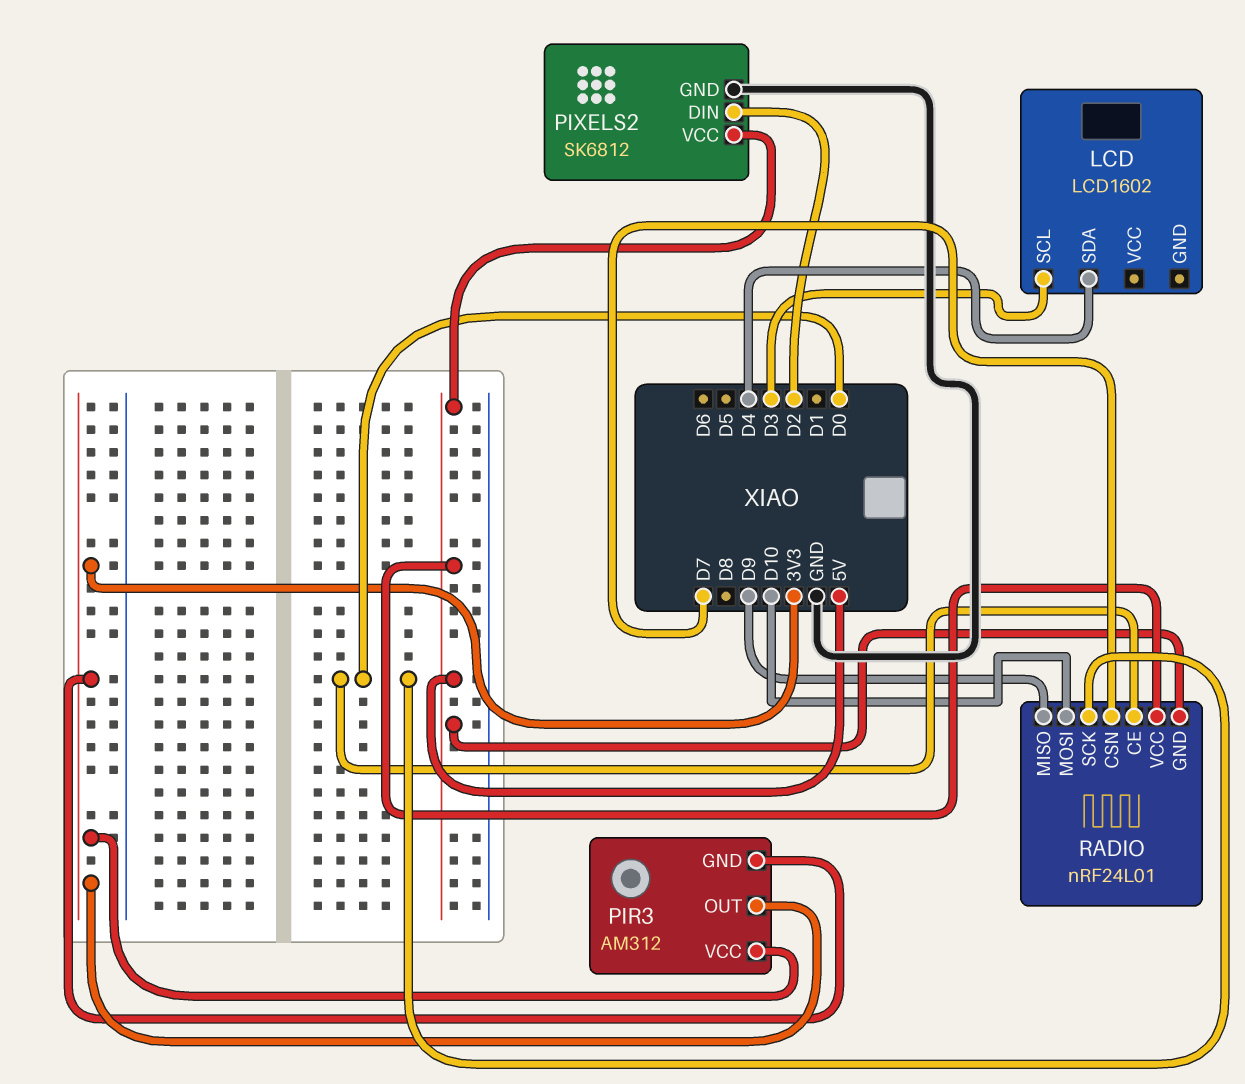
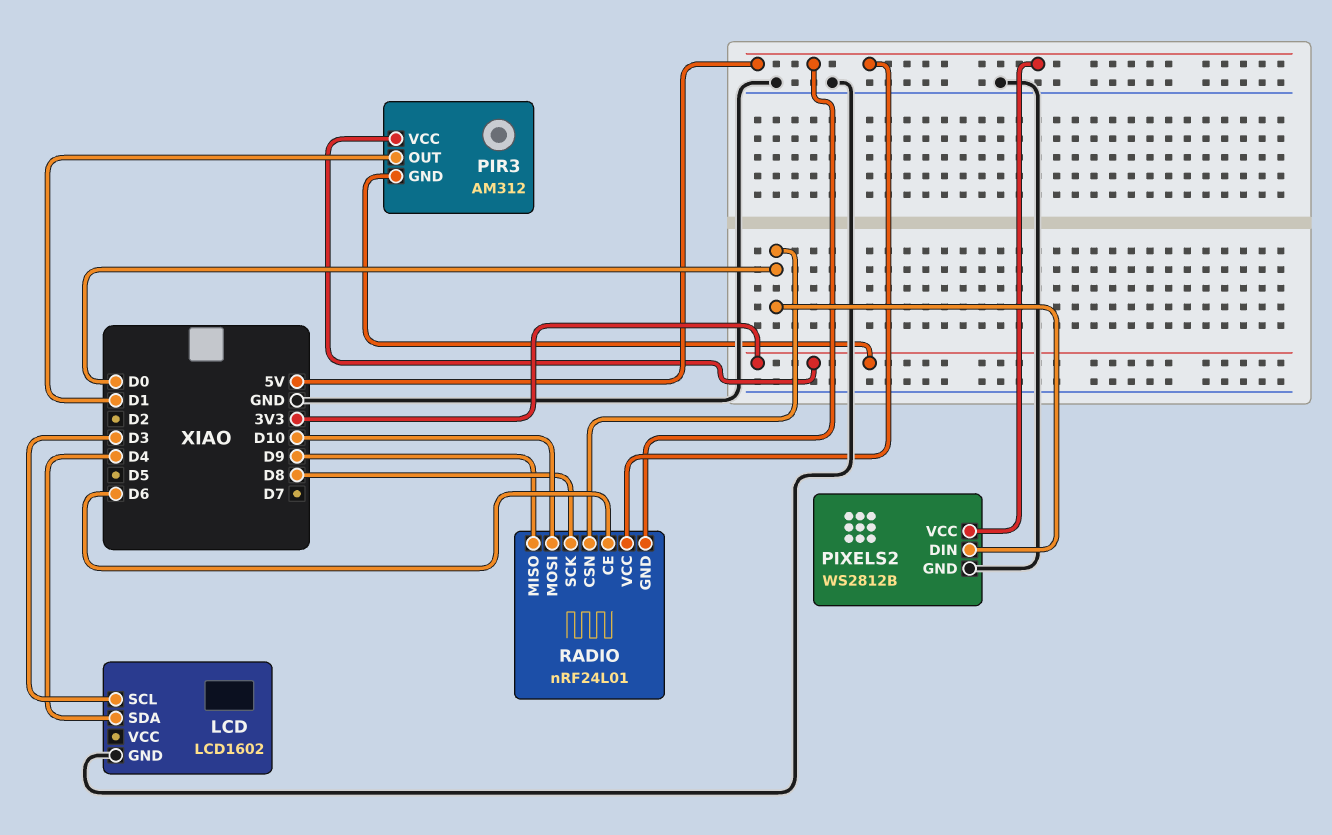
LCD pin GND: none -> GND
PIR3 pin OUT: 3V3 -> D1
PIXELS2: SK6812 -> WS2812B
PIXELS2 pin DIN: D2 -> D0
RADIO pin CE: D0 -> D6
RADIO pin CSN: D7 -> D0
RADIO pin SCK: D0 -> D8

